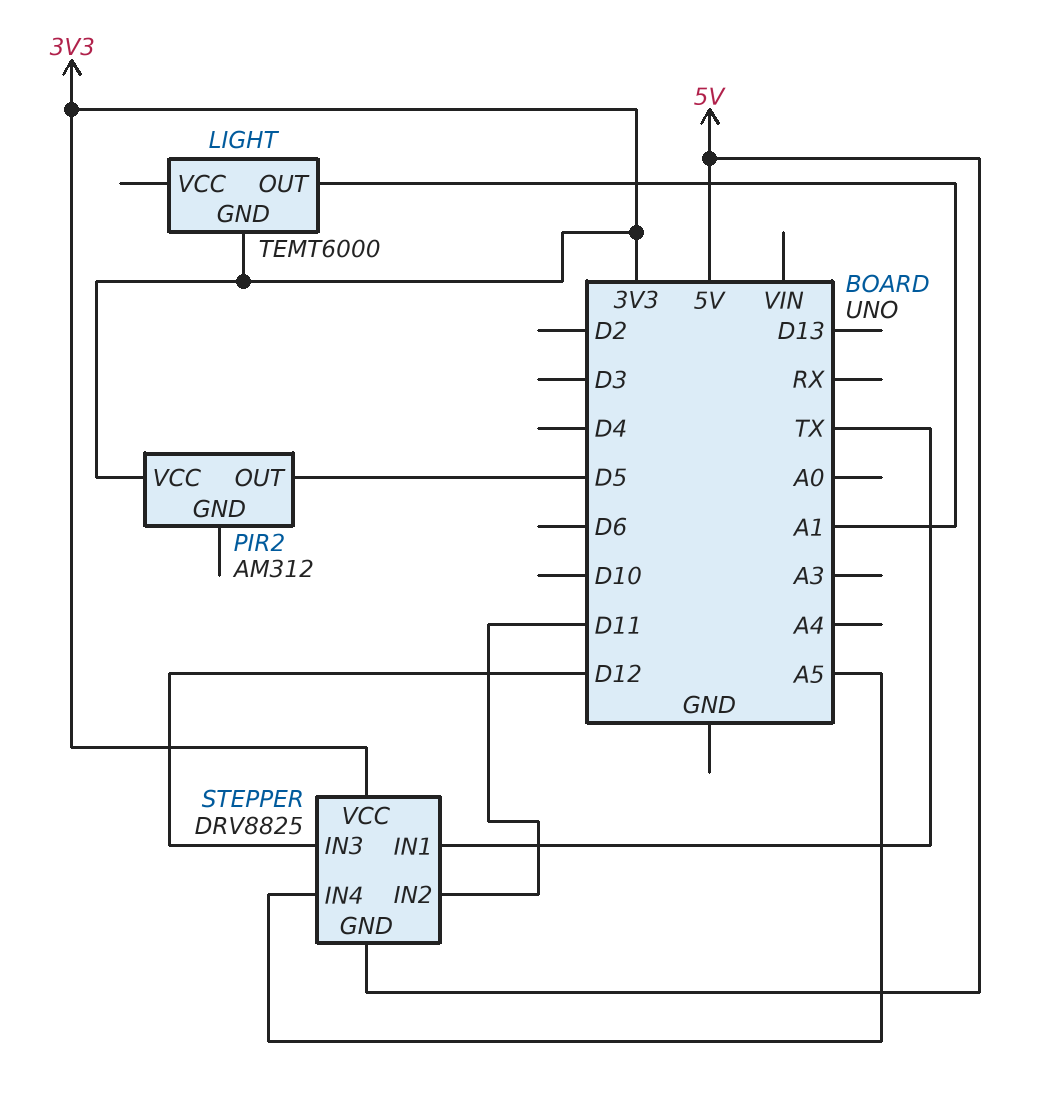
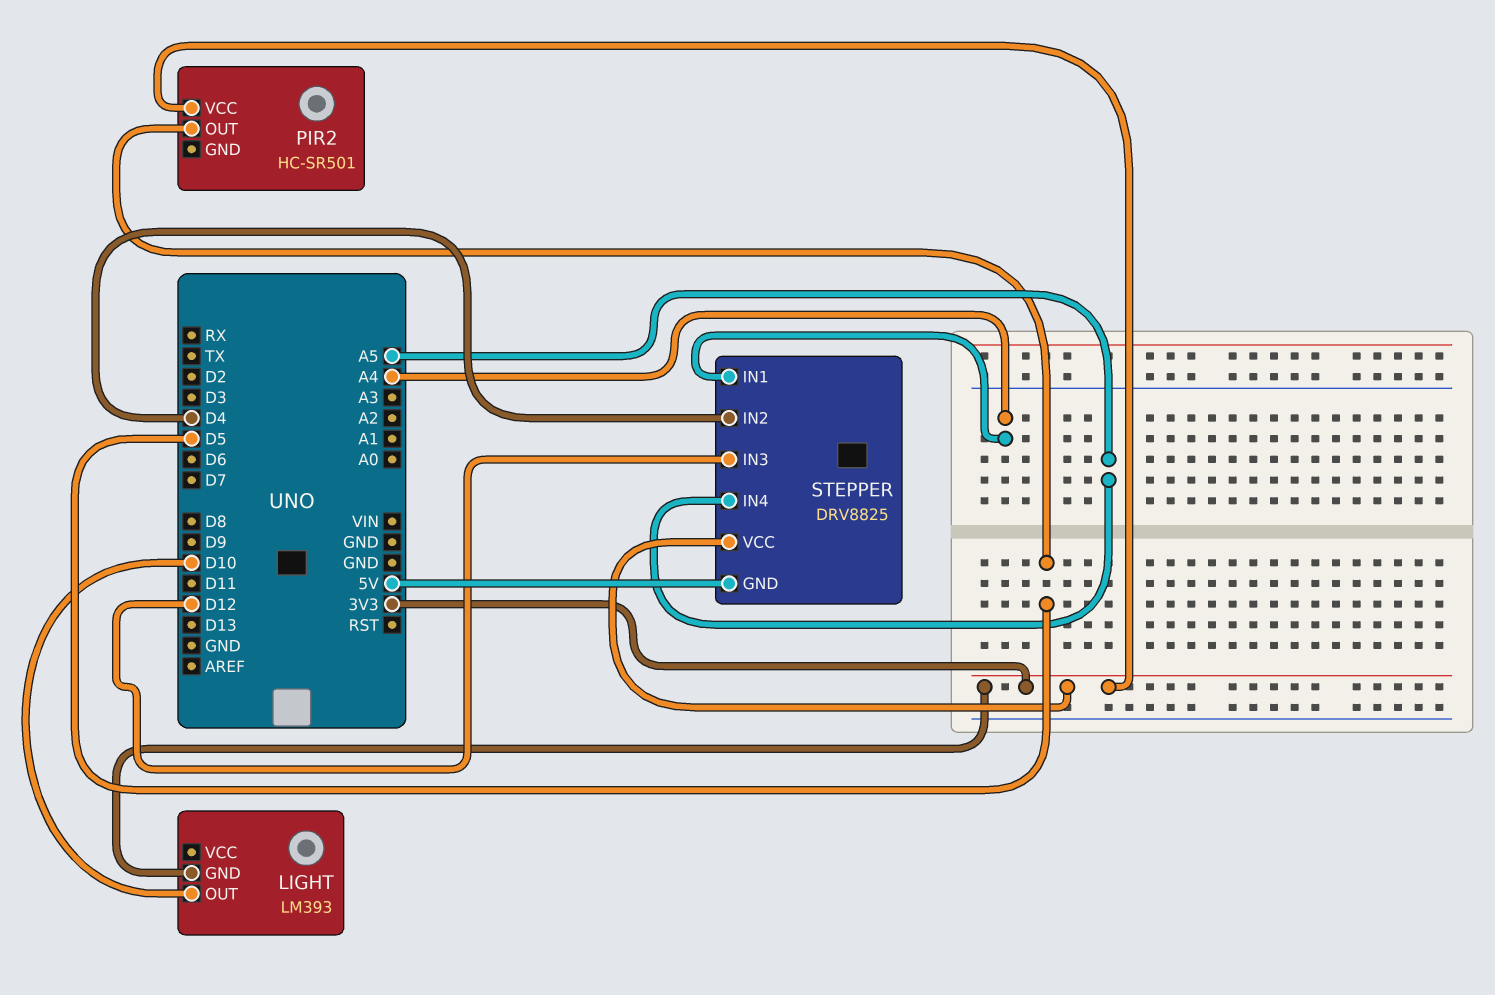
LIGHT: TEMT6000 -> LM393
LIGHT pin OUT: A1 -> D10
PIR2: AM312 -> HC-SR501
STEPPER pin IN1: TX -> A4
STEPPER pin IN2: D11 -> D4

